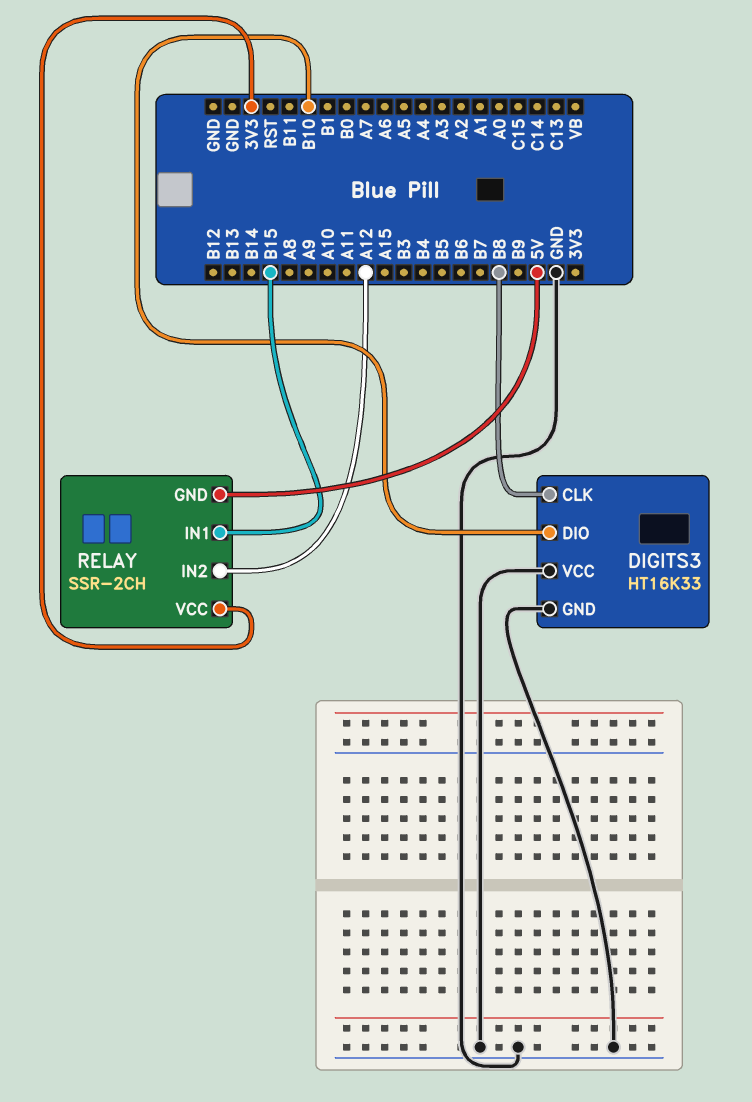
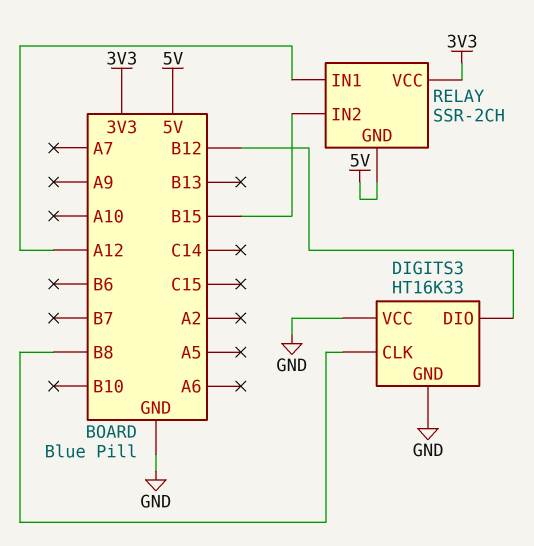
DIGITS3 pin DIO: B10 -> B12
RELAY pin IN1: B15 -> A12
RELAY pin IN2: A12 -> B15

